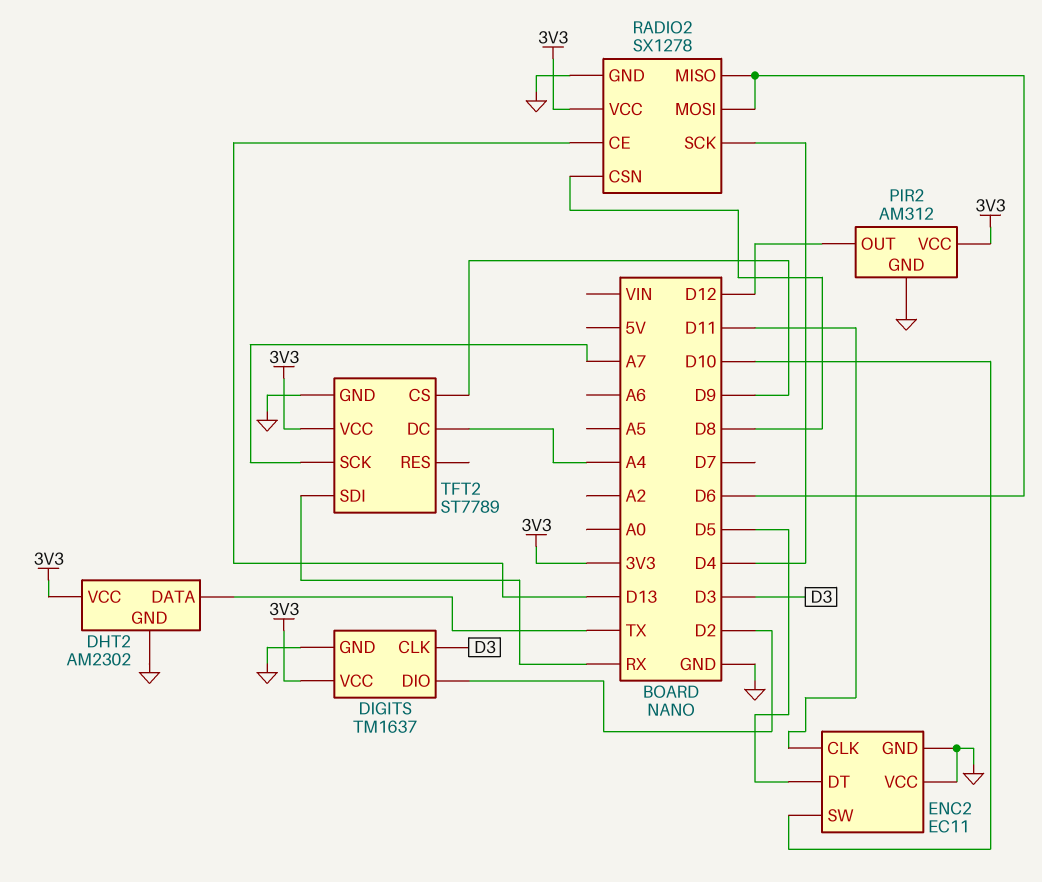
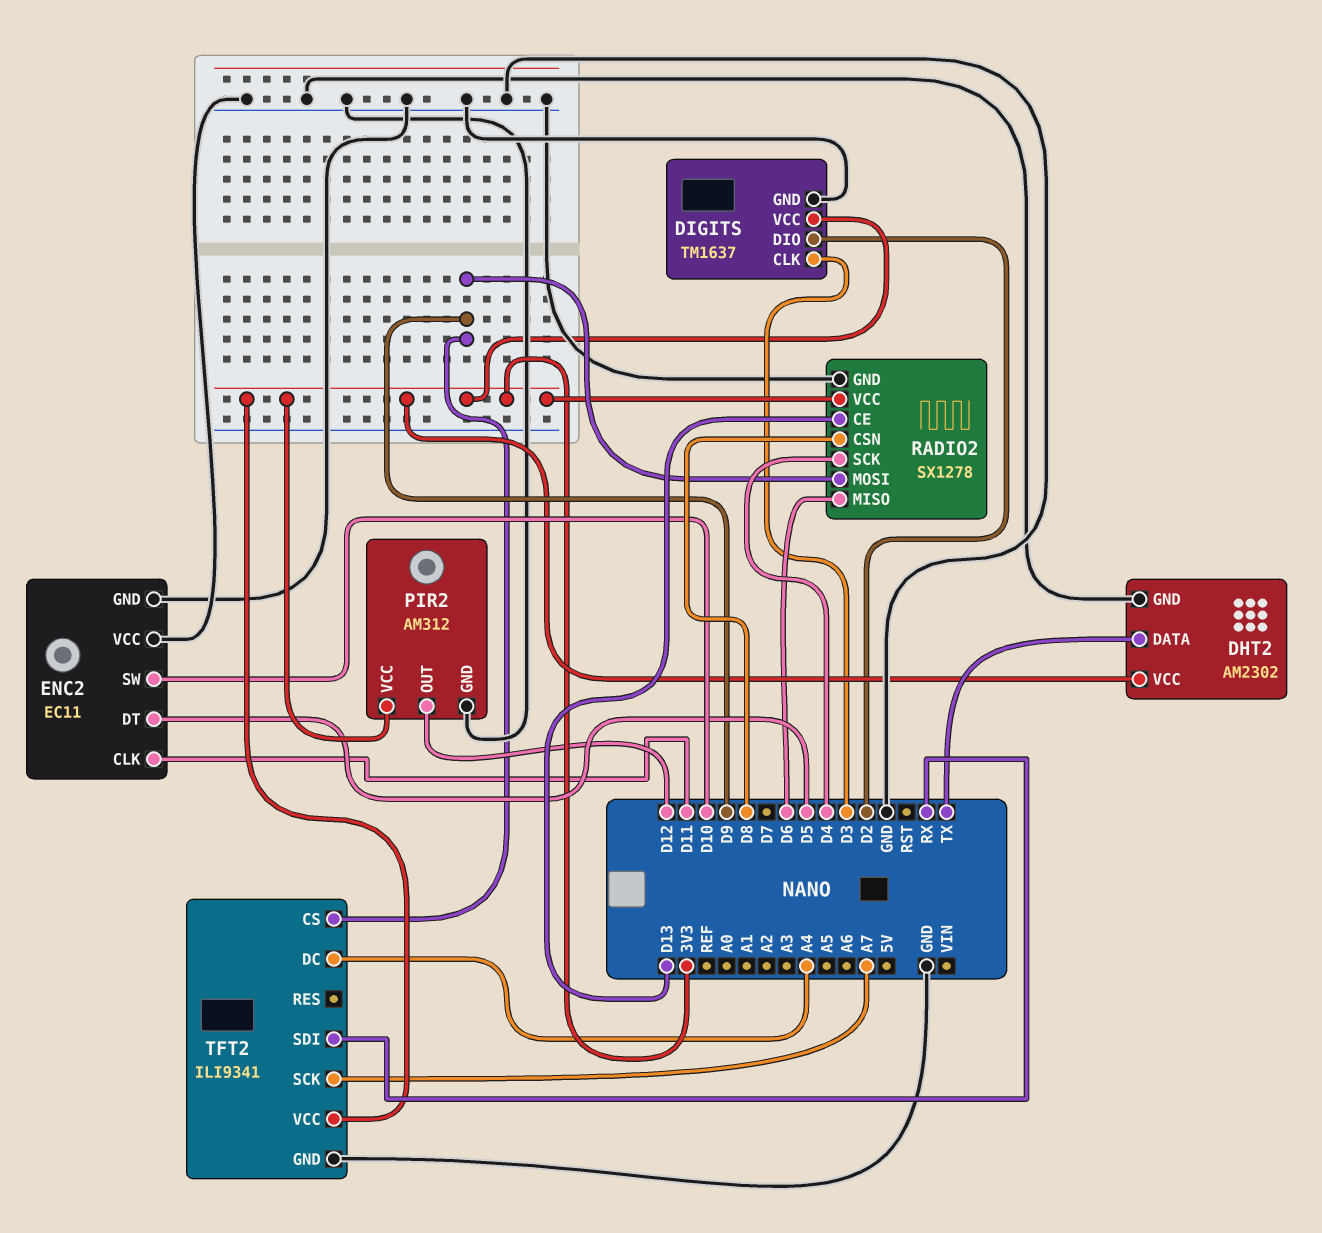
RADIO2 pin MOSI: D6 -> D9
TFT2: ST7789 -> ILI9341

